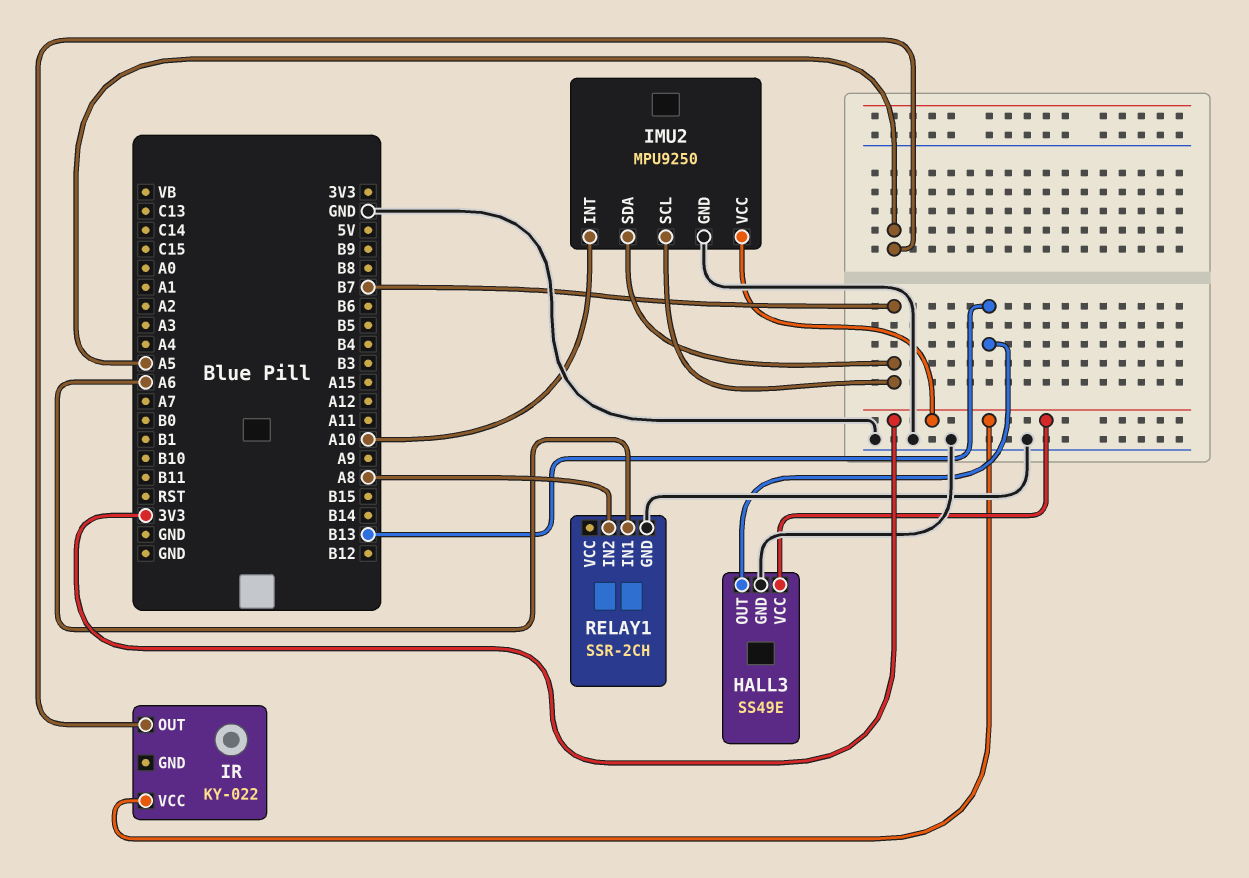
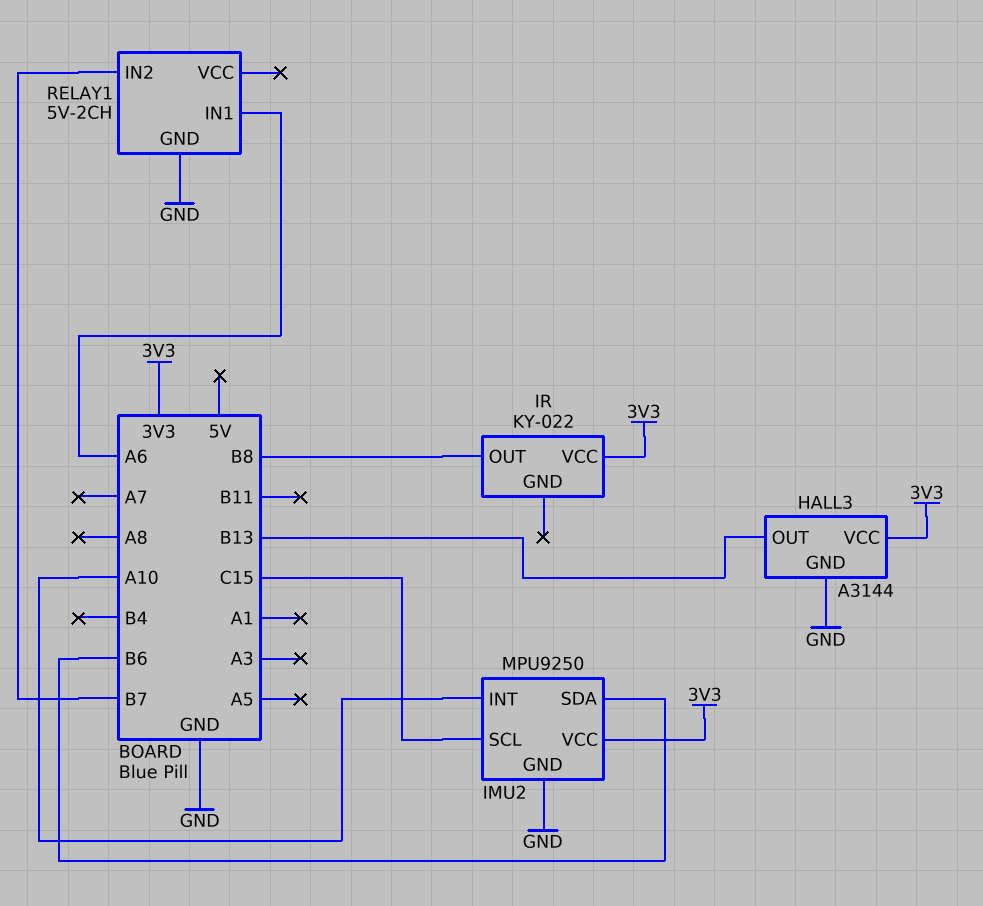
HALL3: SS49E -> A3144
IMU2 pin SCL: B7 -> C15
IMU2 pin SDA: B7 -> B6
IR pin OUT: A5 -> B8
RELAY1: SSR-2CH -> 5V-2CH
RELAY1 pin IN2: A8 -> B7

